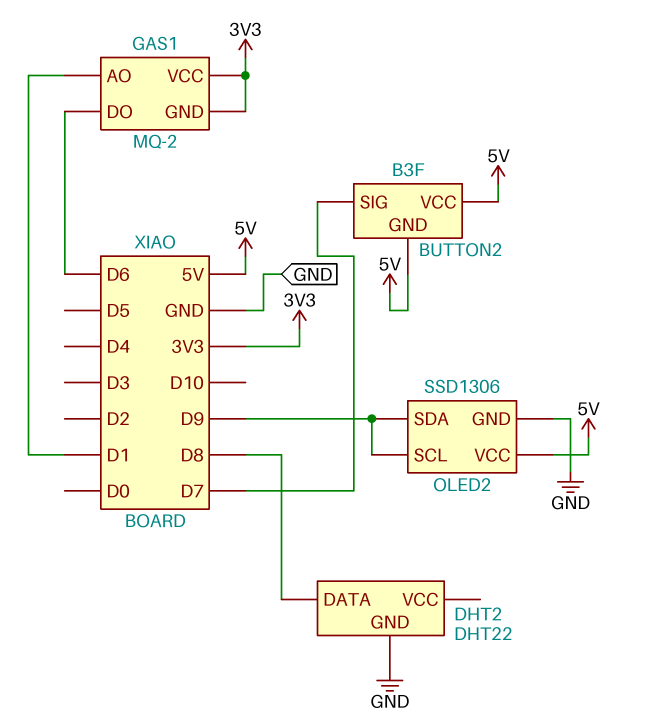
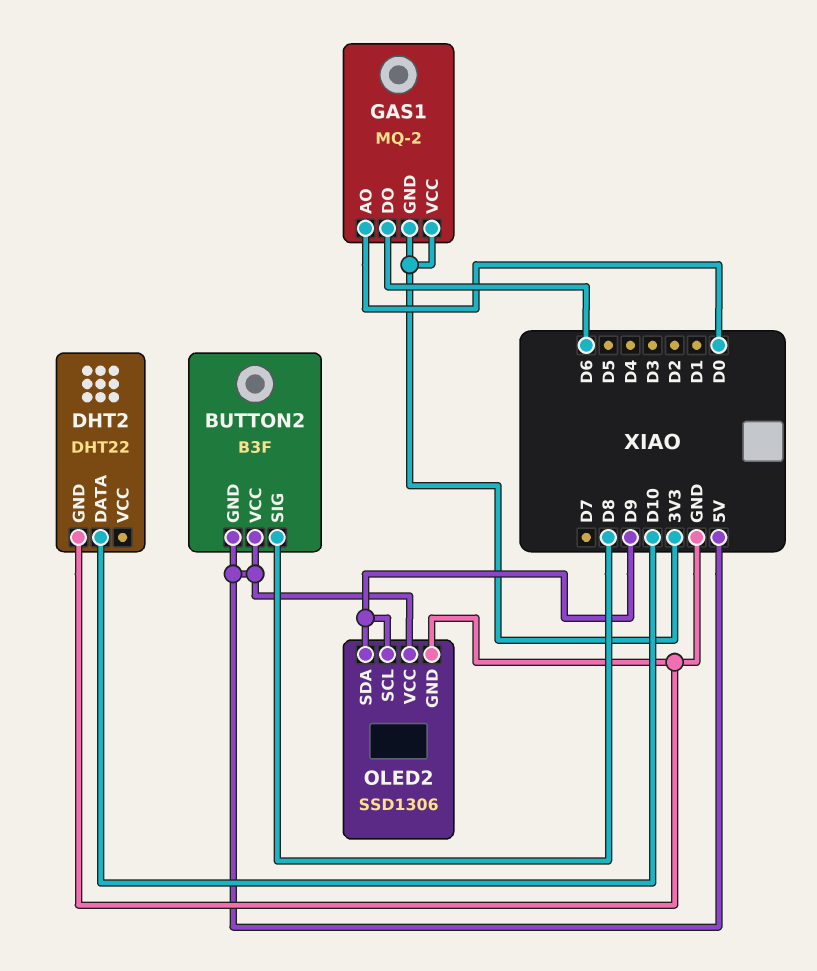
BUTTON2 pin SIG: D7 -> D8
DHT2 pin DATA: D8 -> D10
GAS1 pin AO: D1 -> D0

